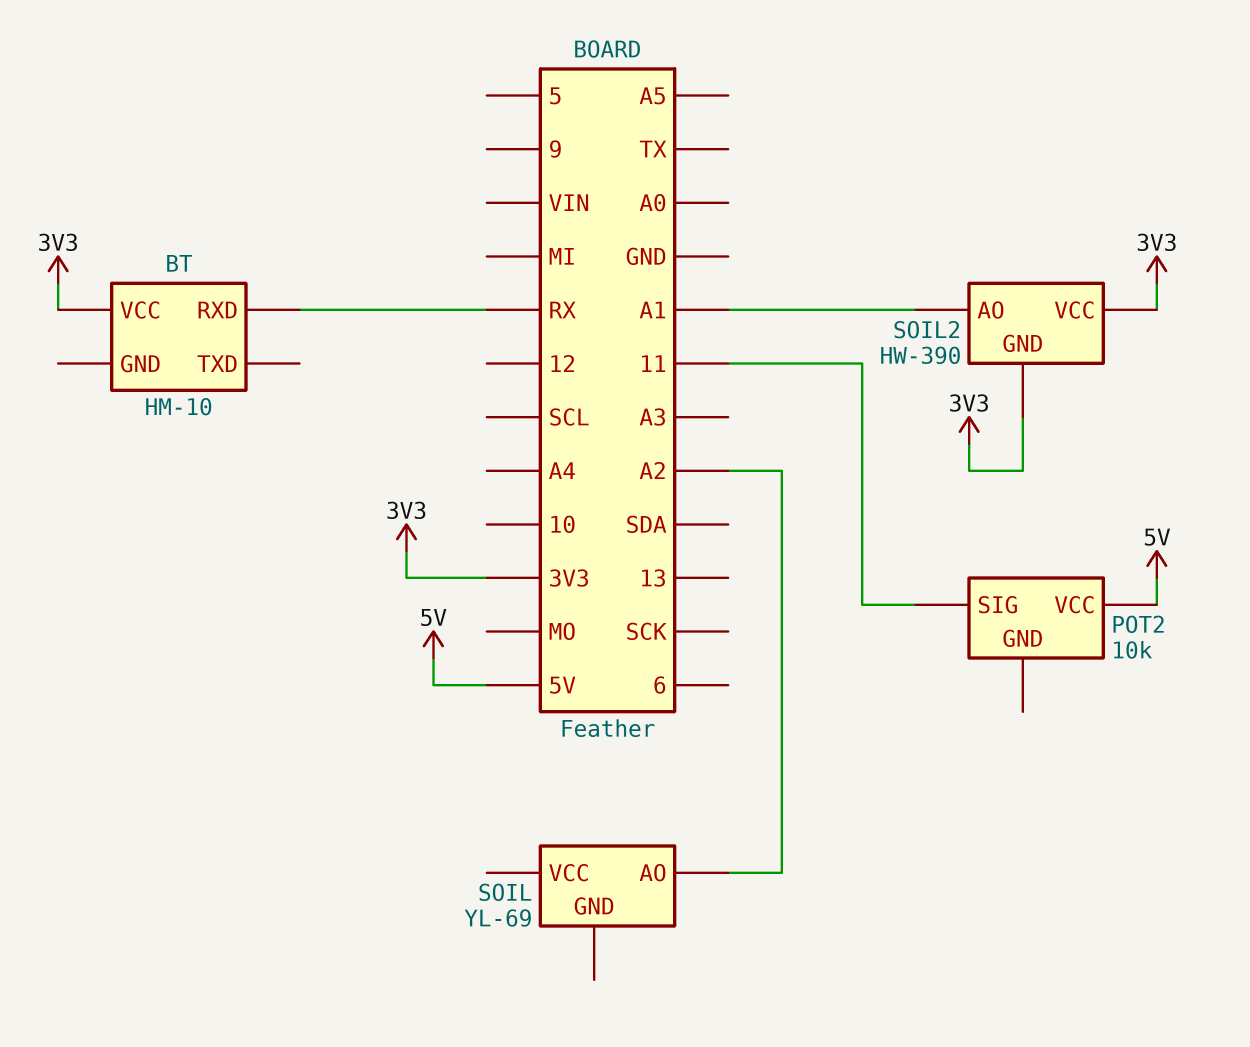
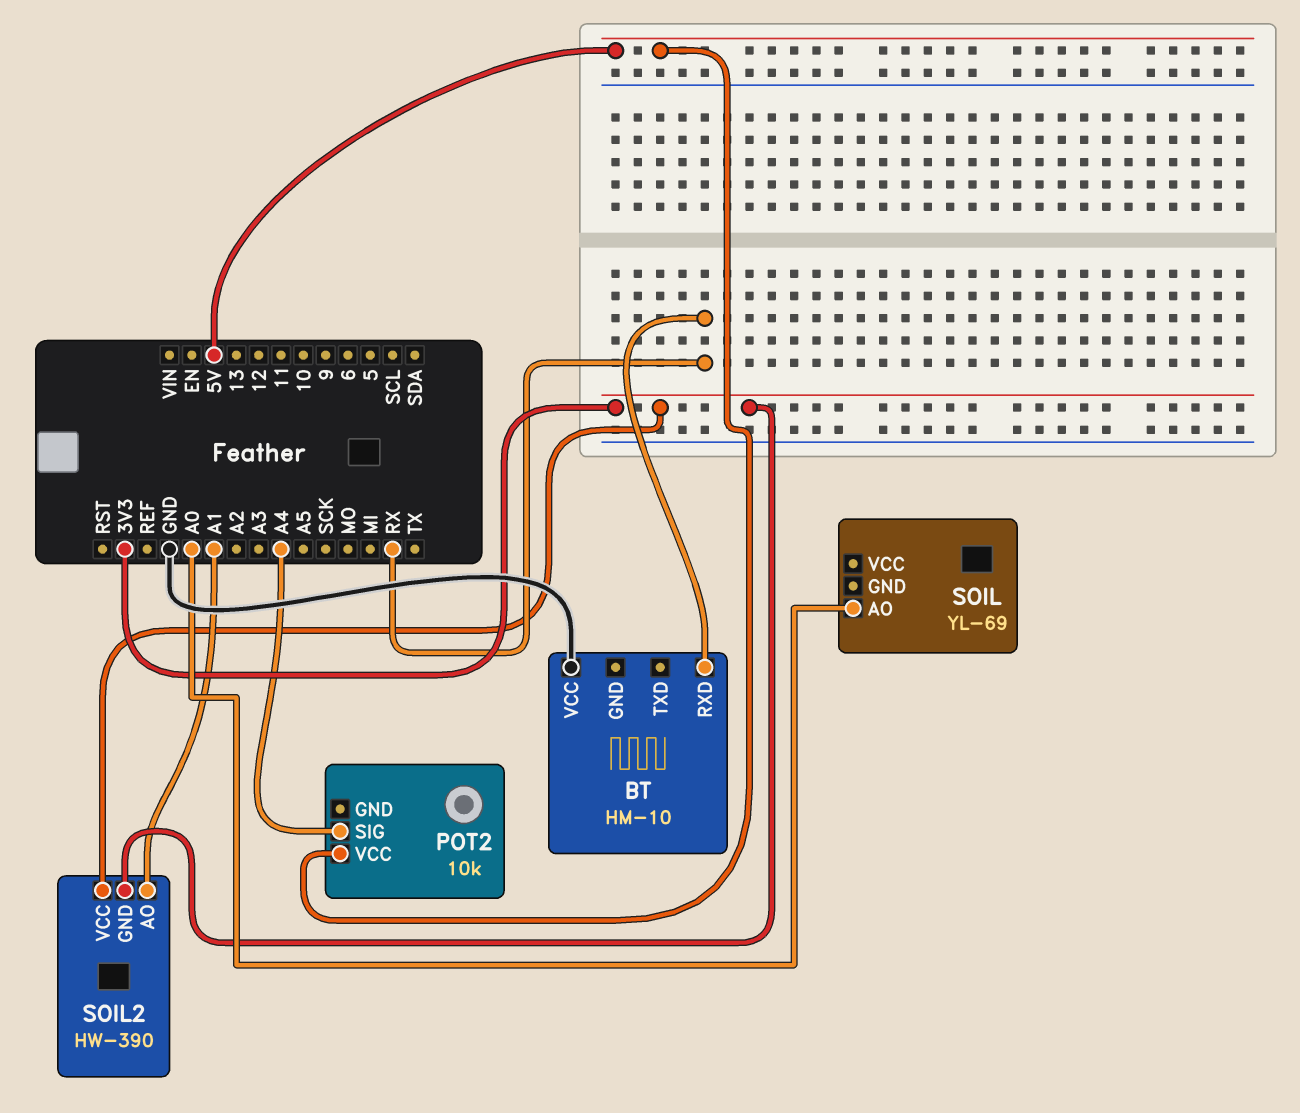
BT pin VCC: 3V3 -> GND
POT2 pin SIG: 11 -> A4
SOIL pin AO: A2 -> A0

